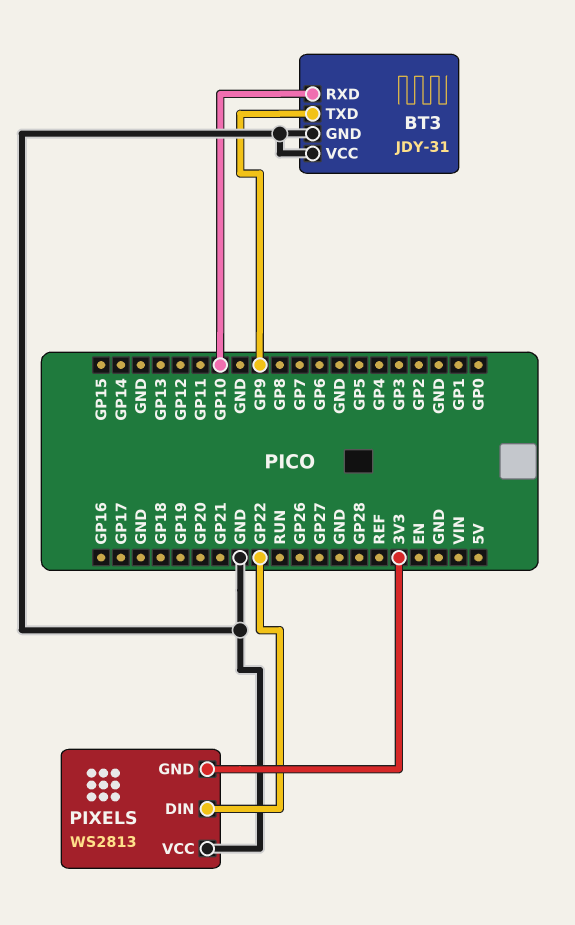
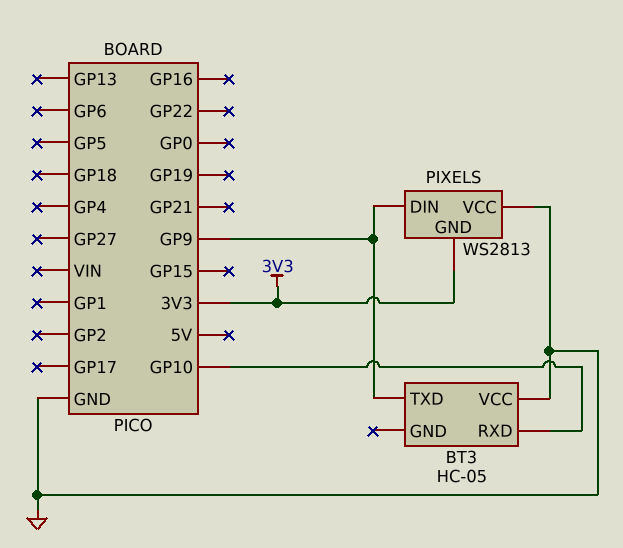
BT3: JDY-31 -> HC-05
BT3 pin GND: GND -> none
PIXELS pin DIN: GP22 -> GP9

